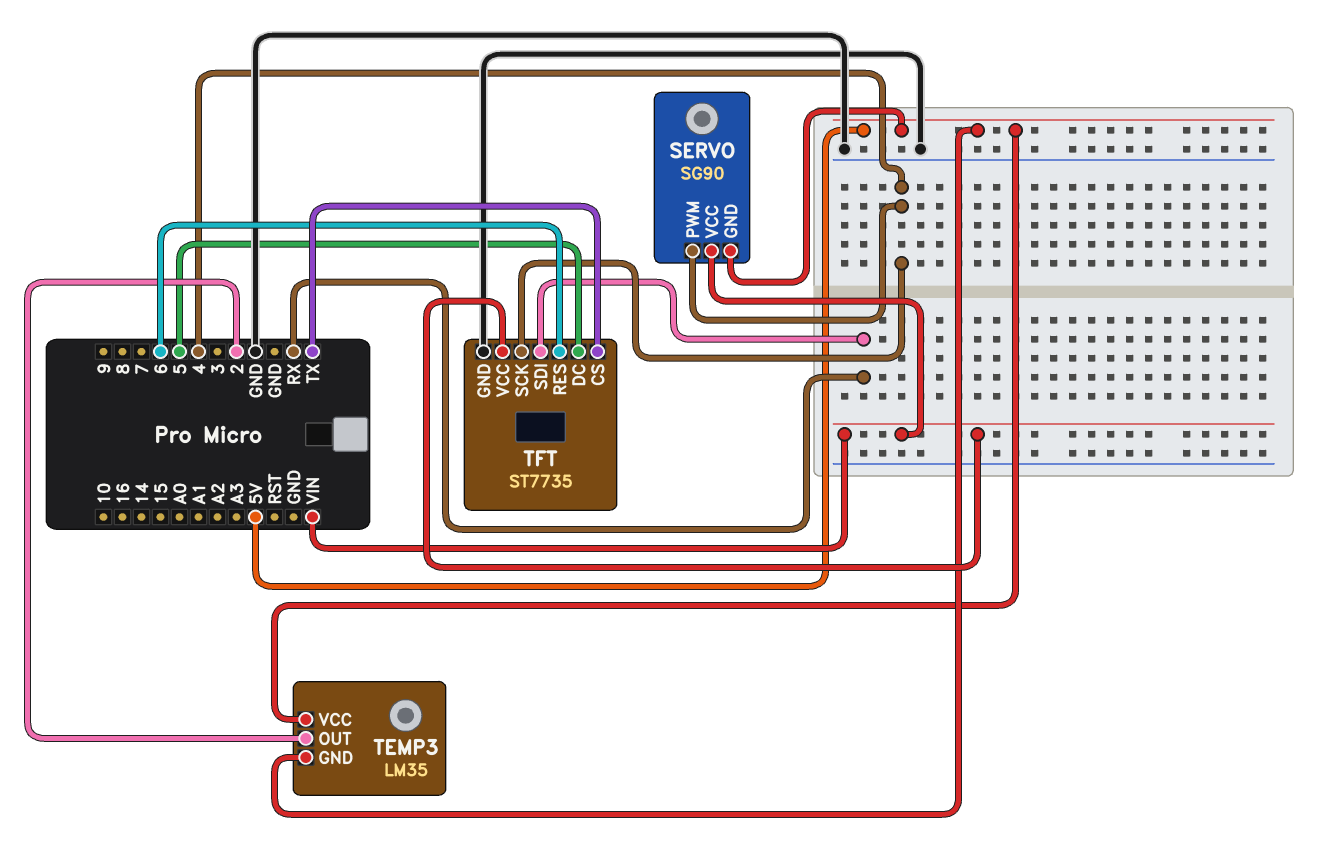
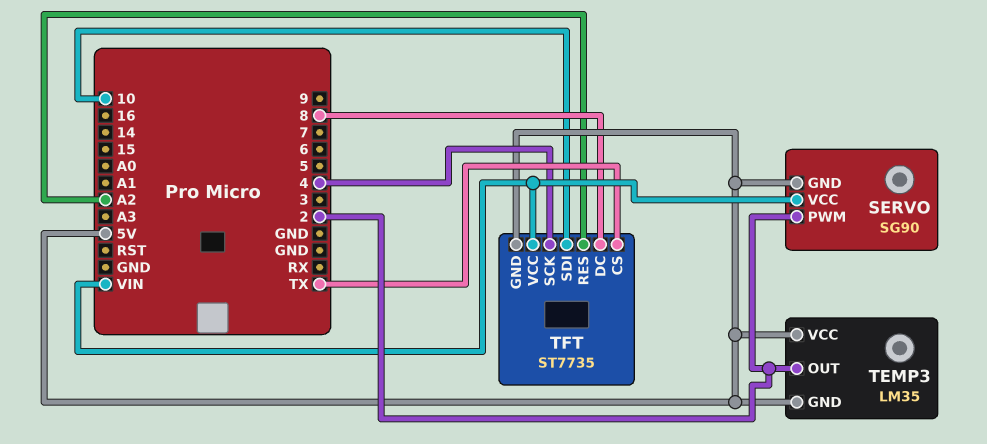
SERVO pin PWM: 4 -> 2
TFT pin DC: 5 -> 8
TFT pin GND: GND -> 5V
TFT pin RES: 6 -> A2
TFT pin SDI: RX -> 10

